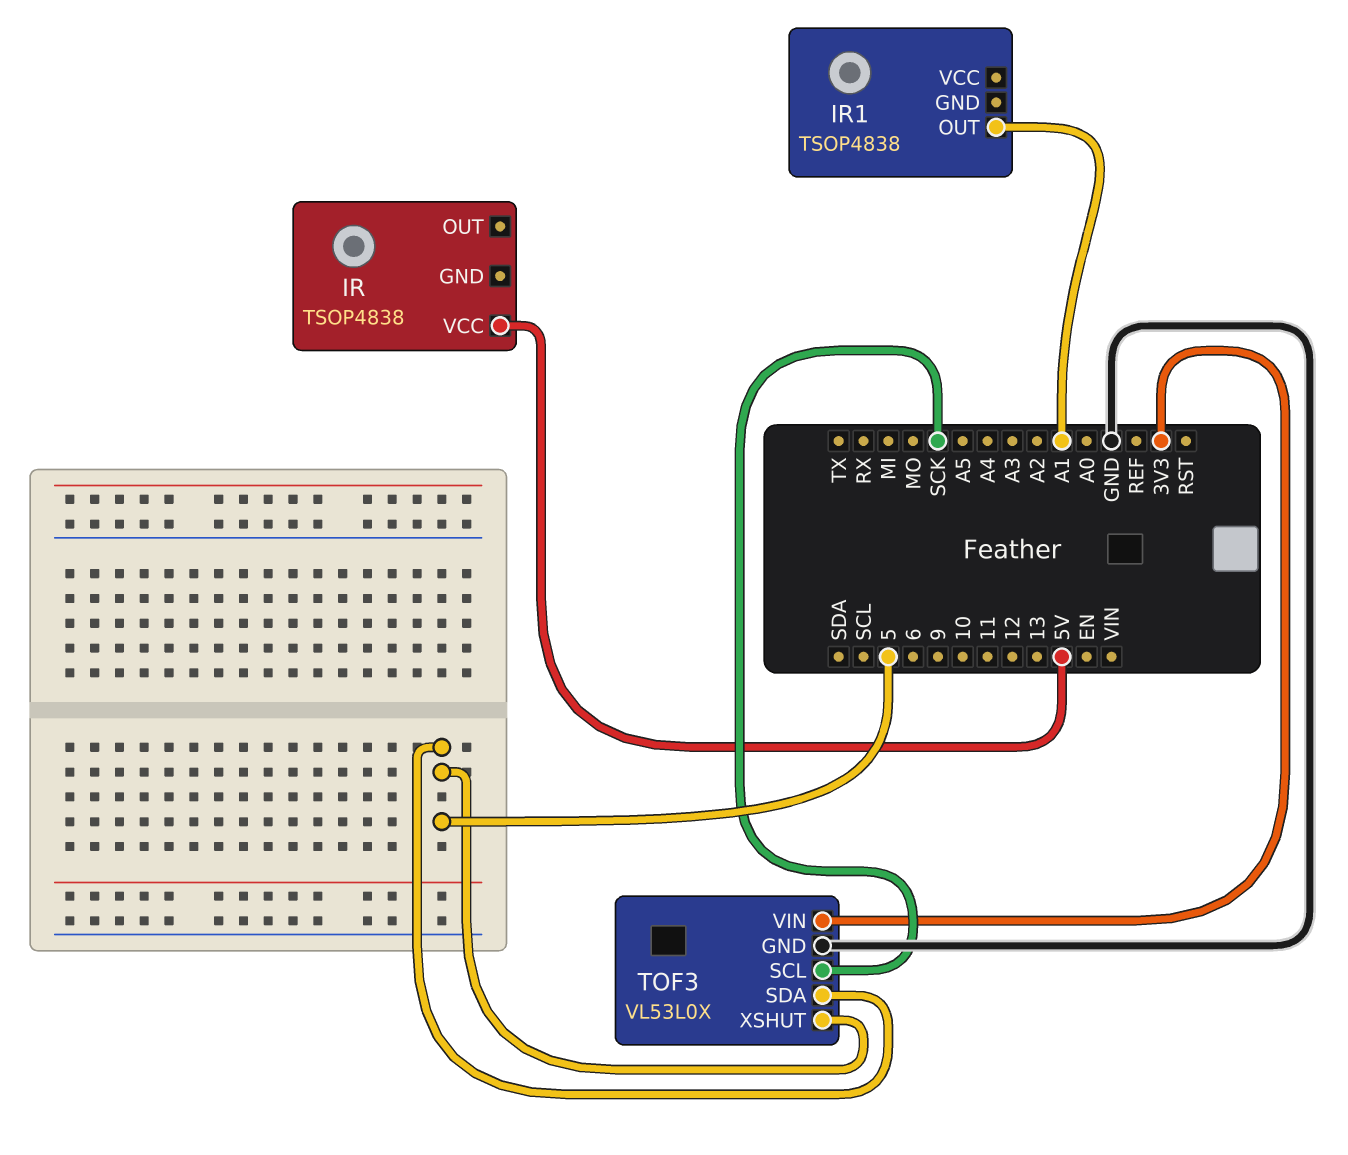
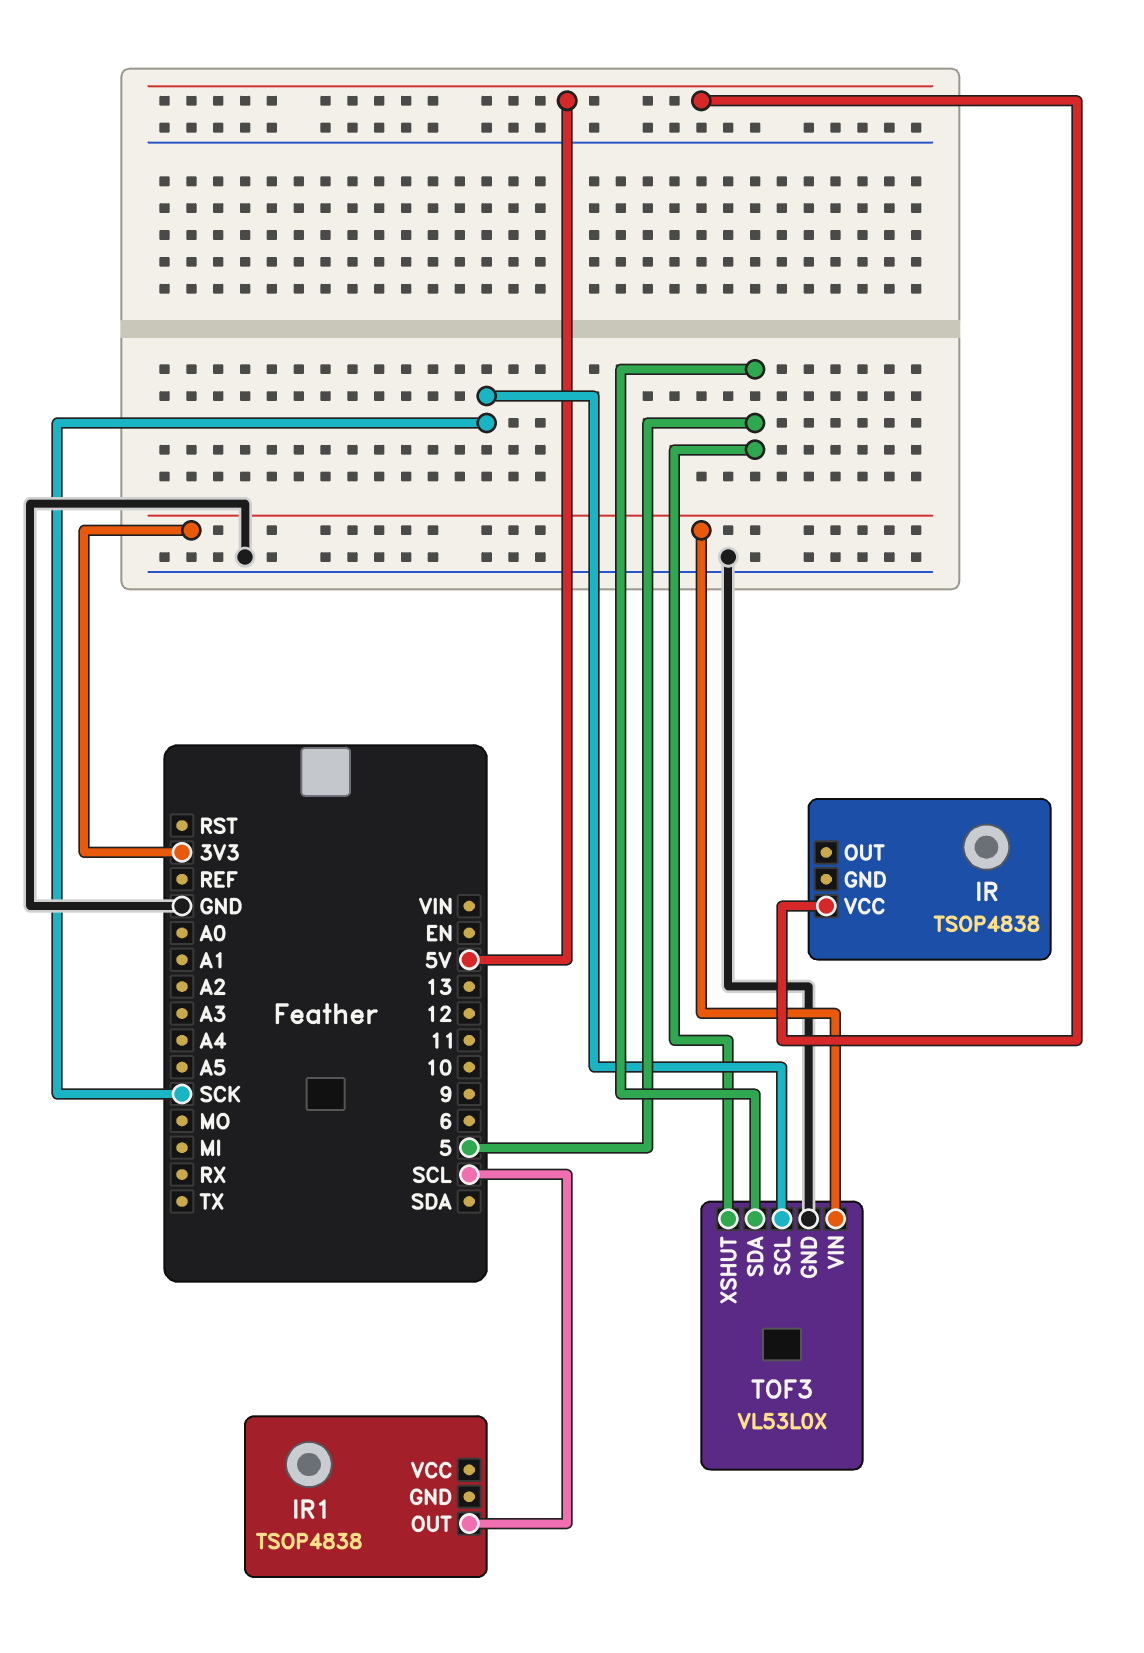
IR1 pin OUT: A1 -> SCL

